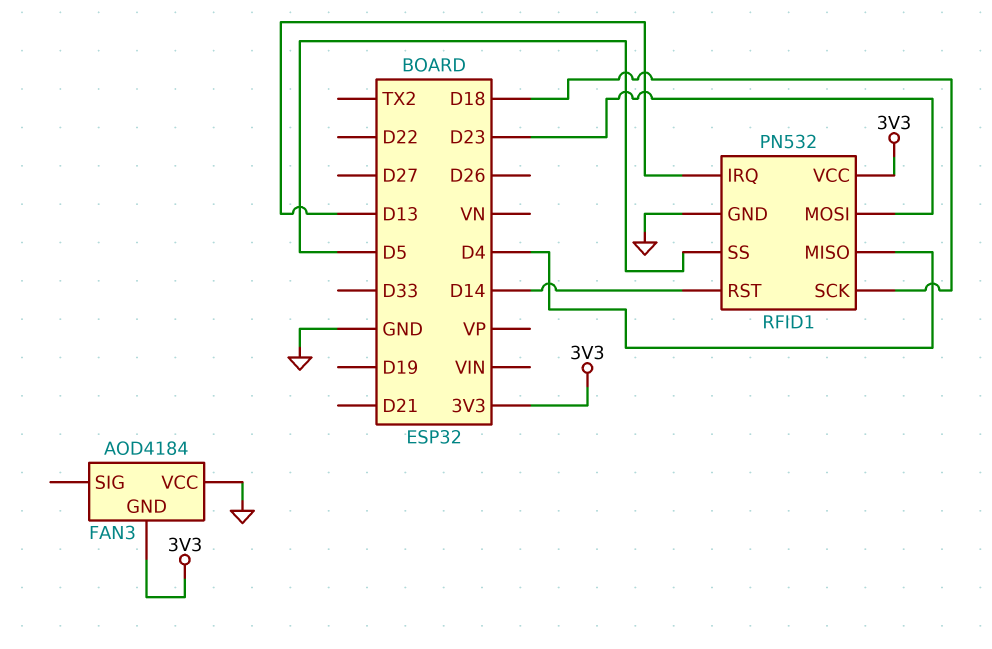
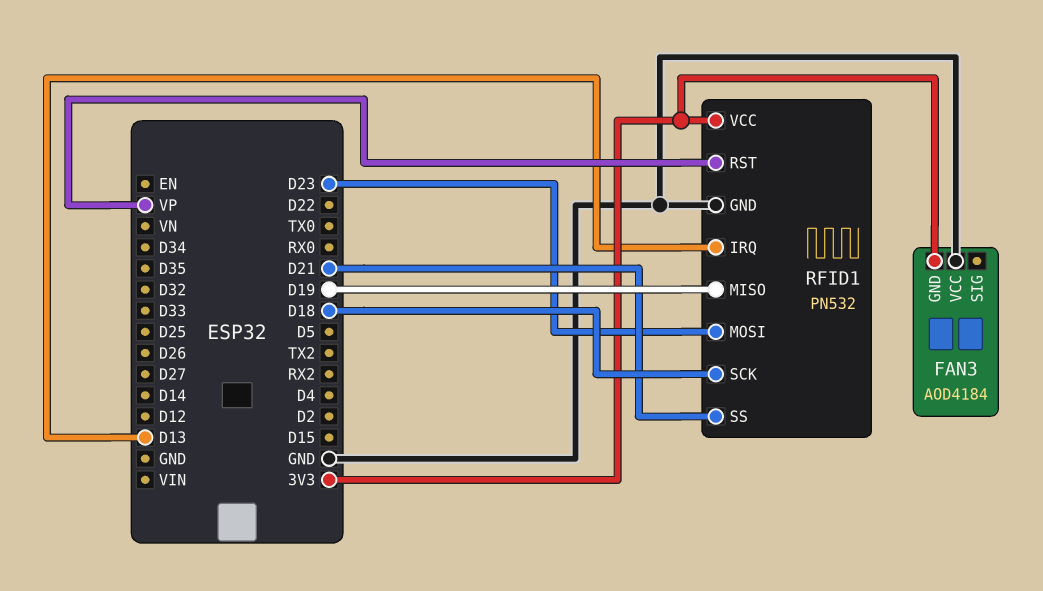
RFID1 pin MISO: D4 -> D19
RFID1 pin RST: D14 -> VP
RFID1 pin SS: D5 -> D21

